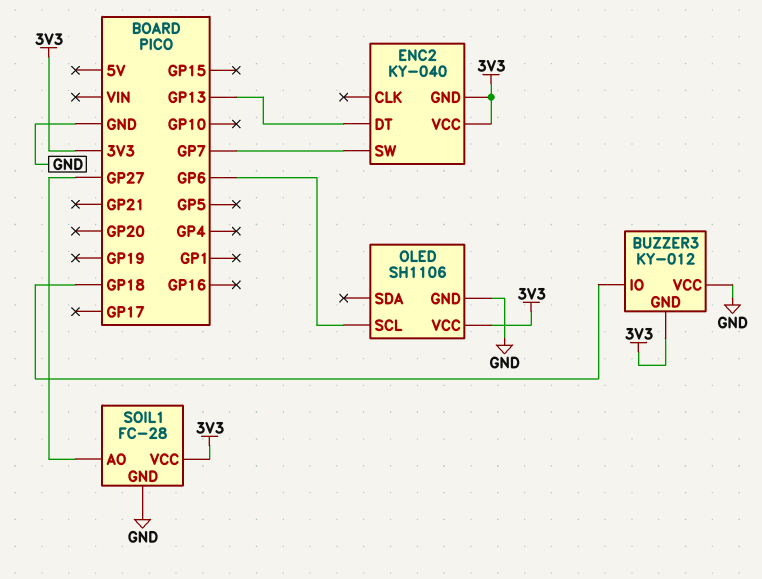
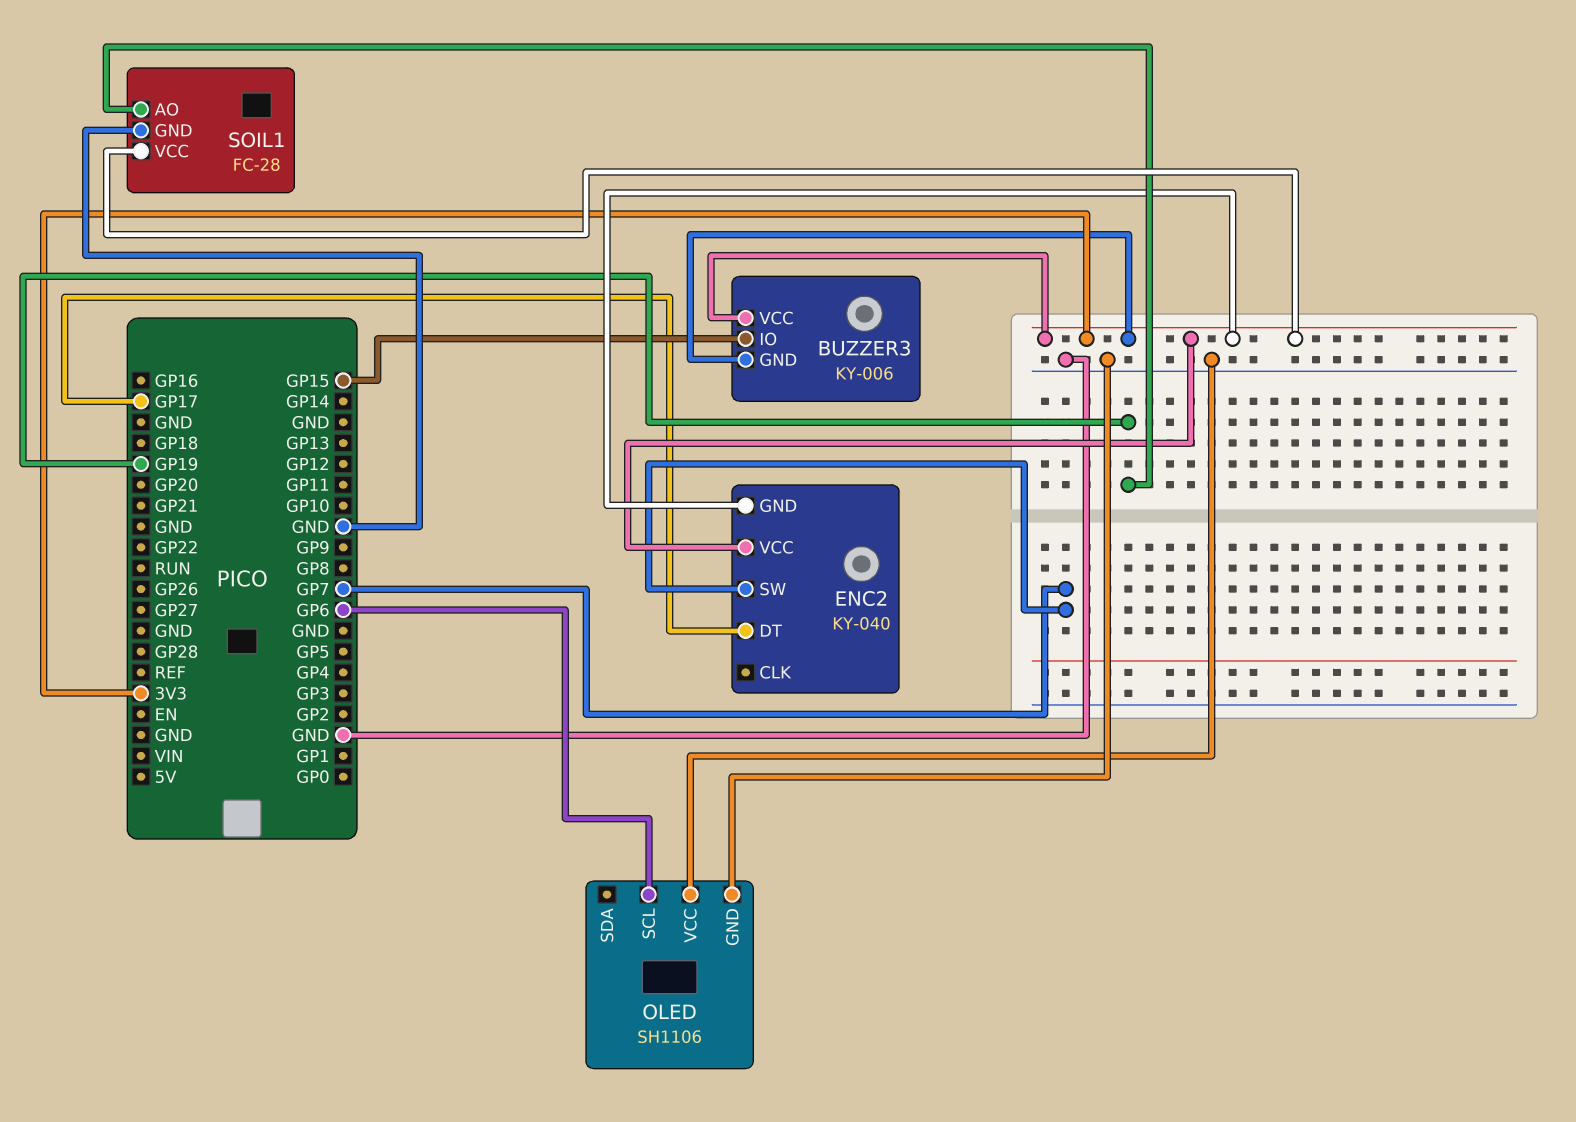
BUZZER3: KY-012 -> KY-006
BUZZER3 pin IO: GP18 -> GP15
BUZZER3 pin VCC: GND -> 3V3
ENC2 pin DT: GP13 -> GP17
OLED pin VCC: 3V3 -> GND
SOIL1 pin AO: GP27 -> GP19

